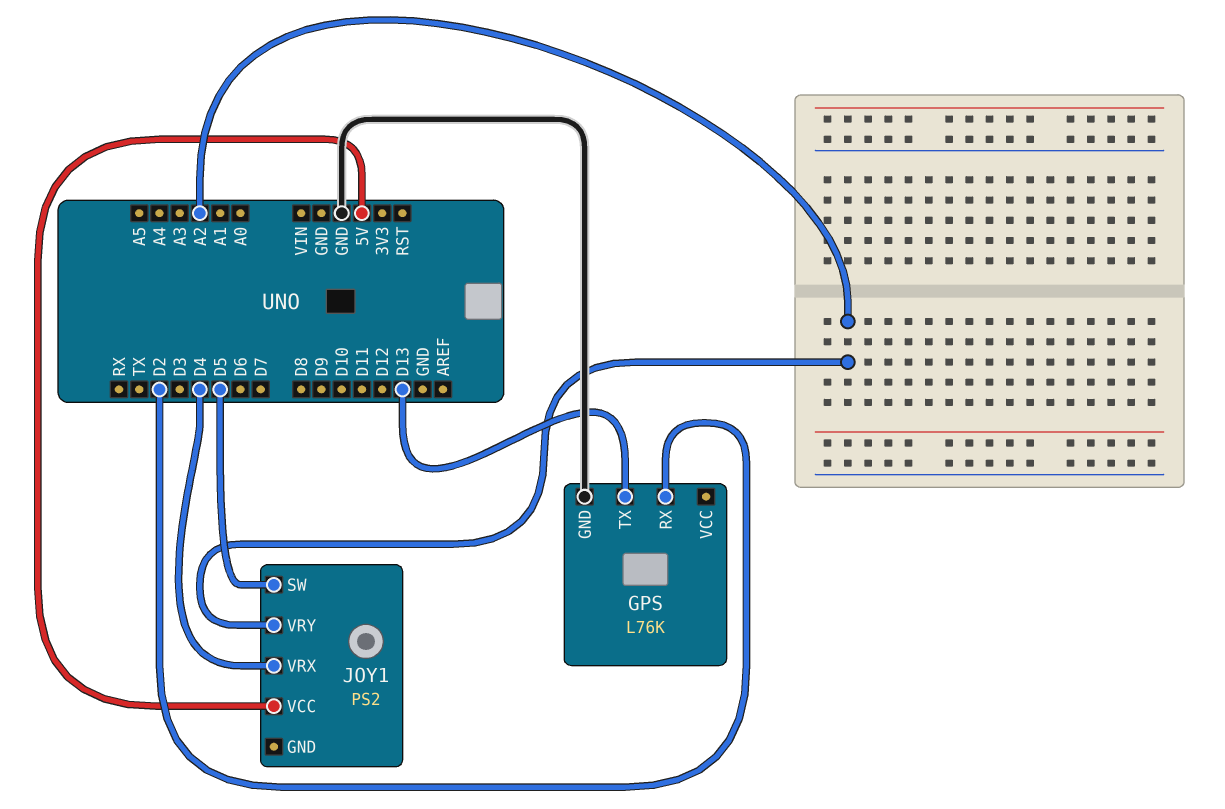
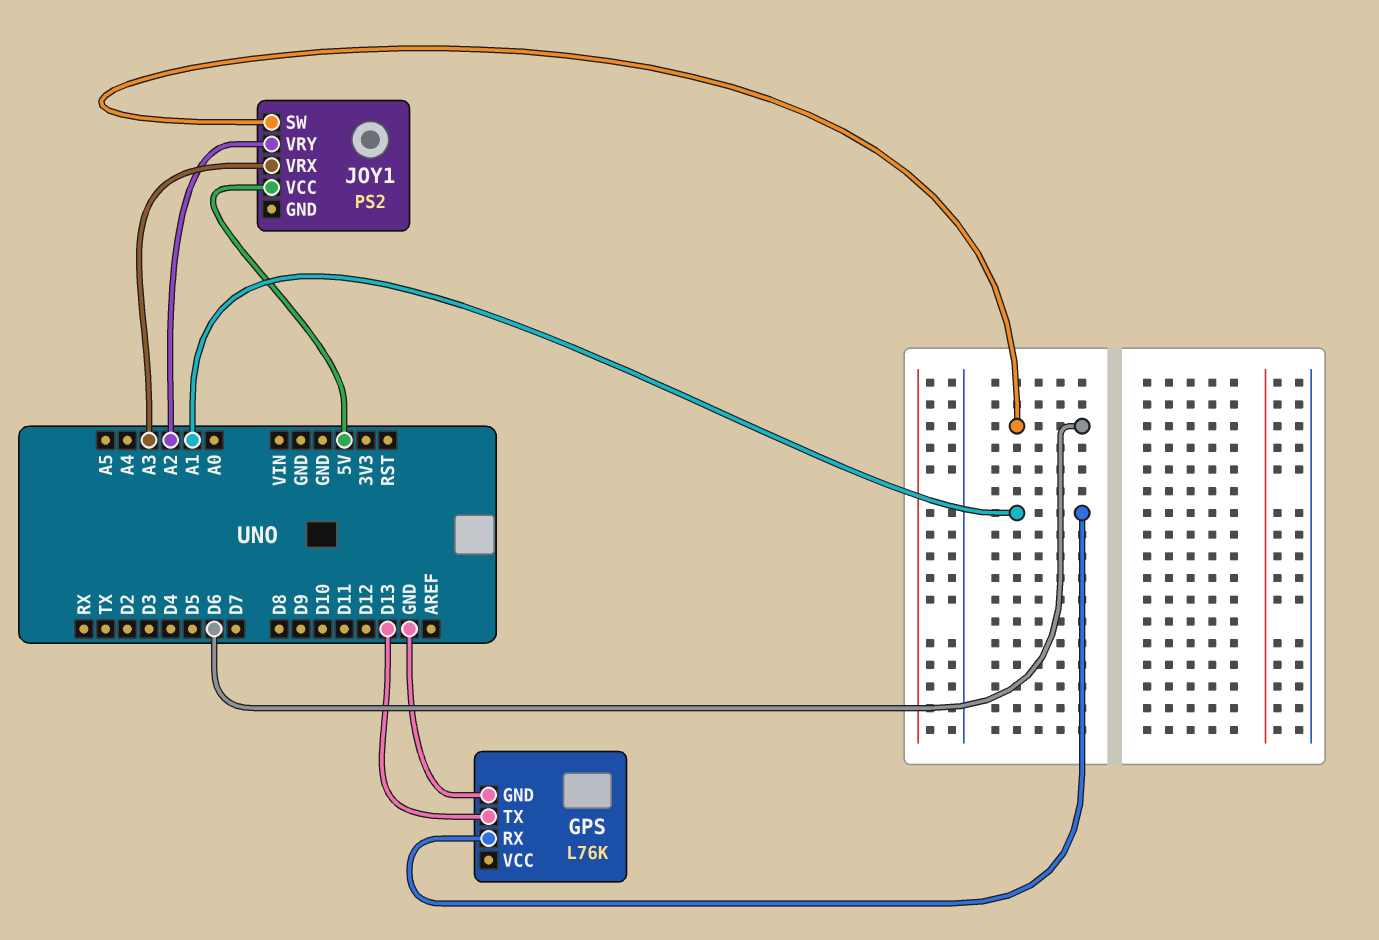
GPS pin RX: D2 -> A1
JOY1 pin SW: D5 -> D6
JOY1 pin VRX: D4 -> A3

